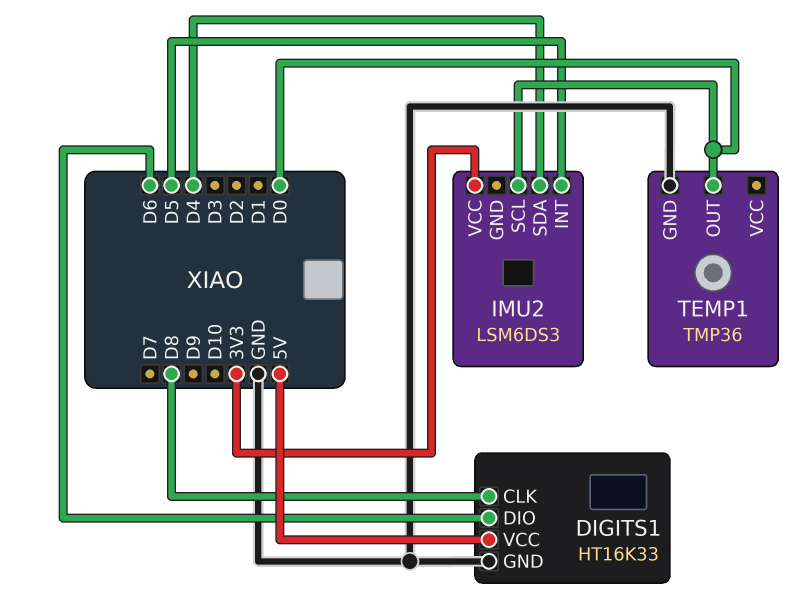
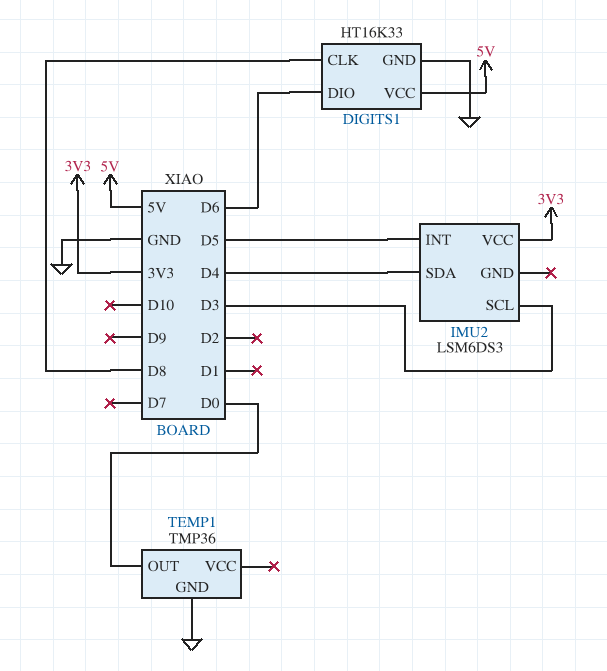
IMU2 pin SCL: D0 -> D3

